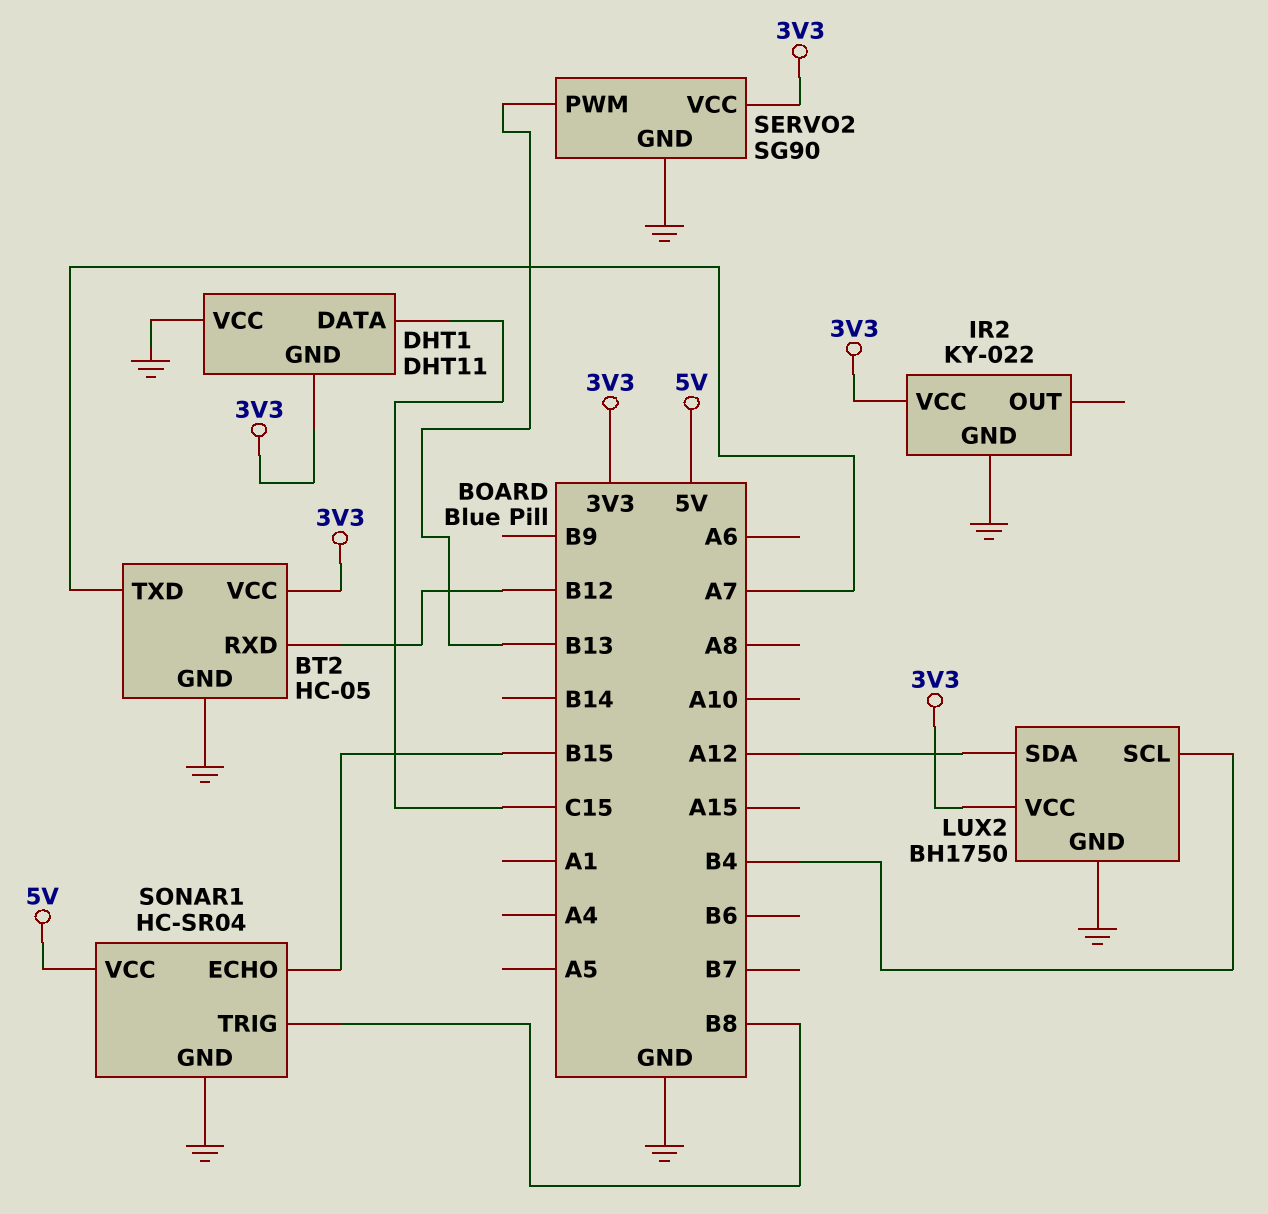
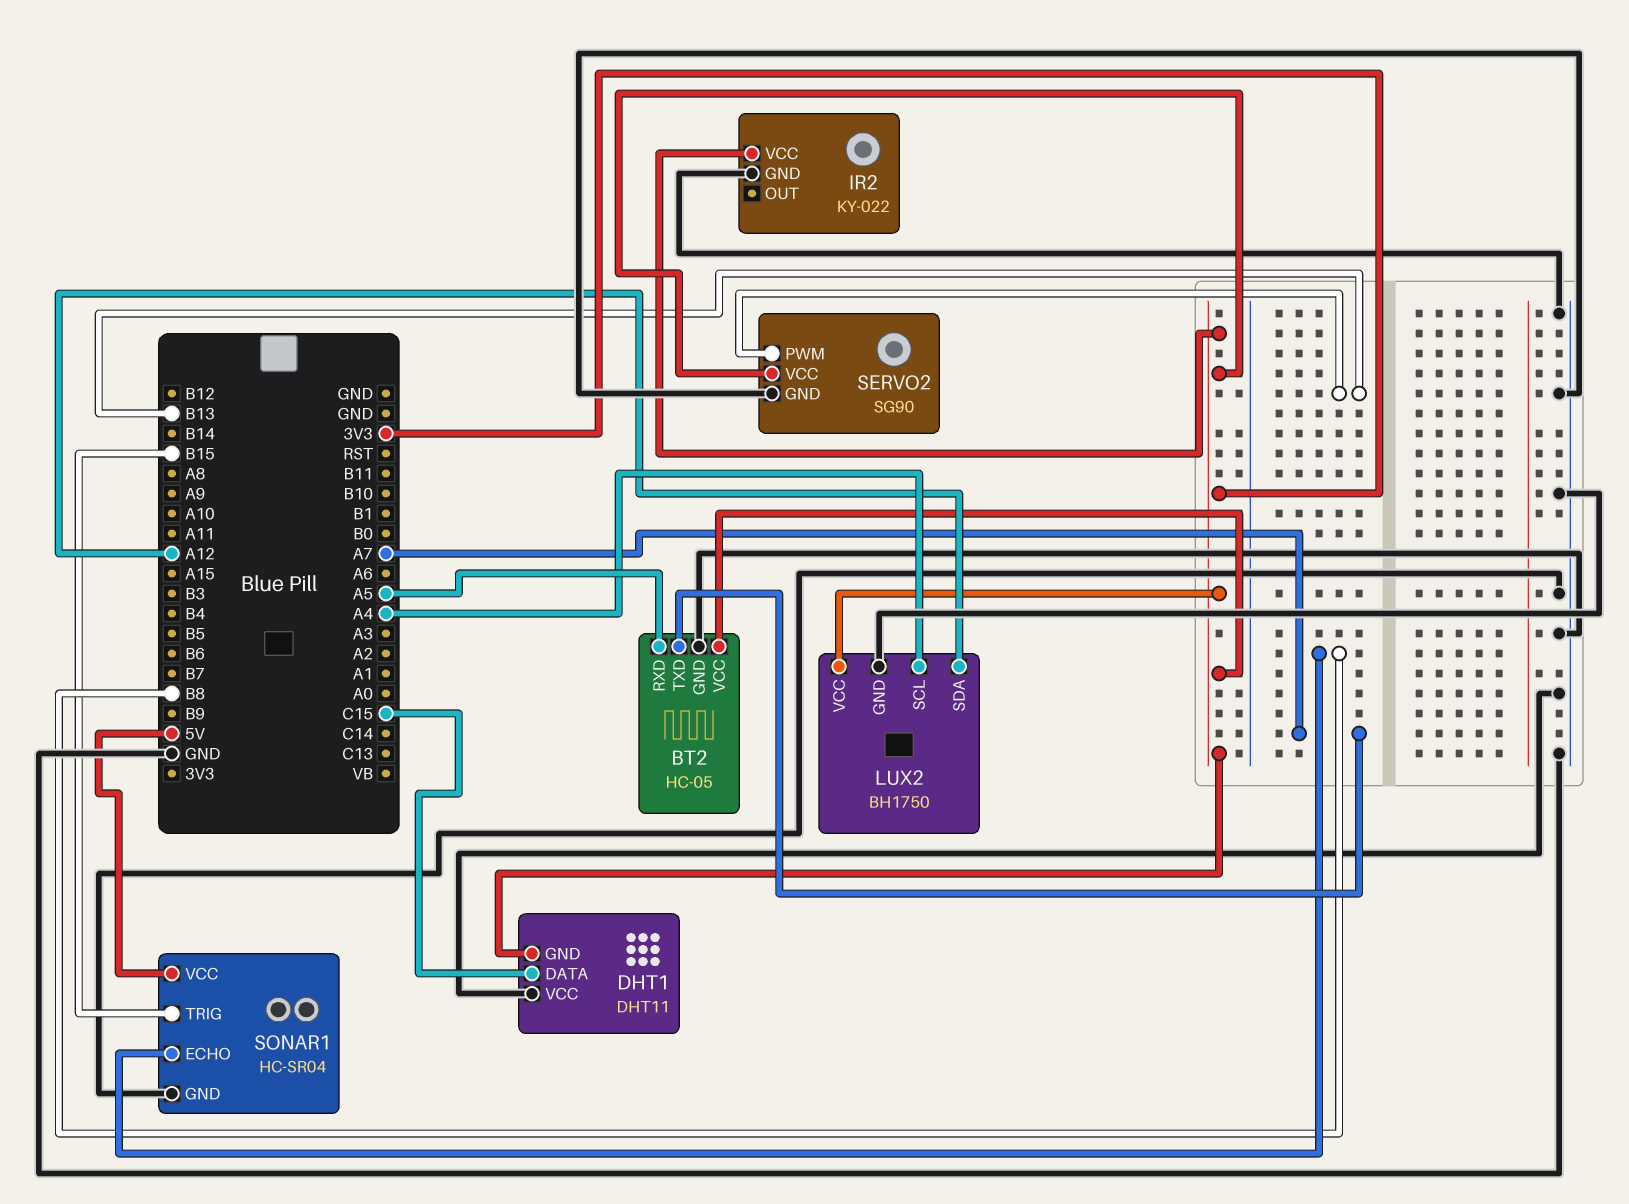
BT2 pin RXD: B12 -> A5
LUX2 pin SCL: B4 -> A4
SONAR1 pin ECHO: B15 -> B8
SONAR1 pin TRIG: B8 -> B15

